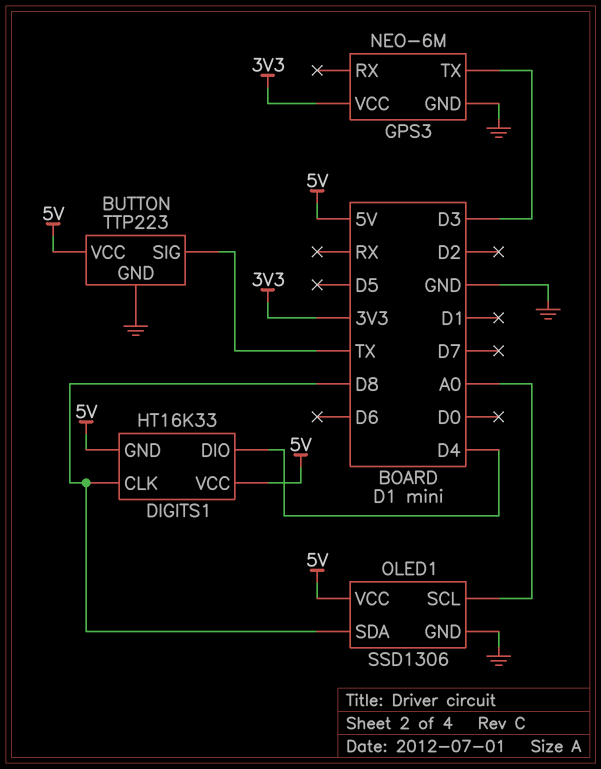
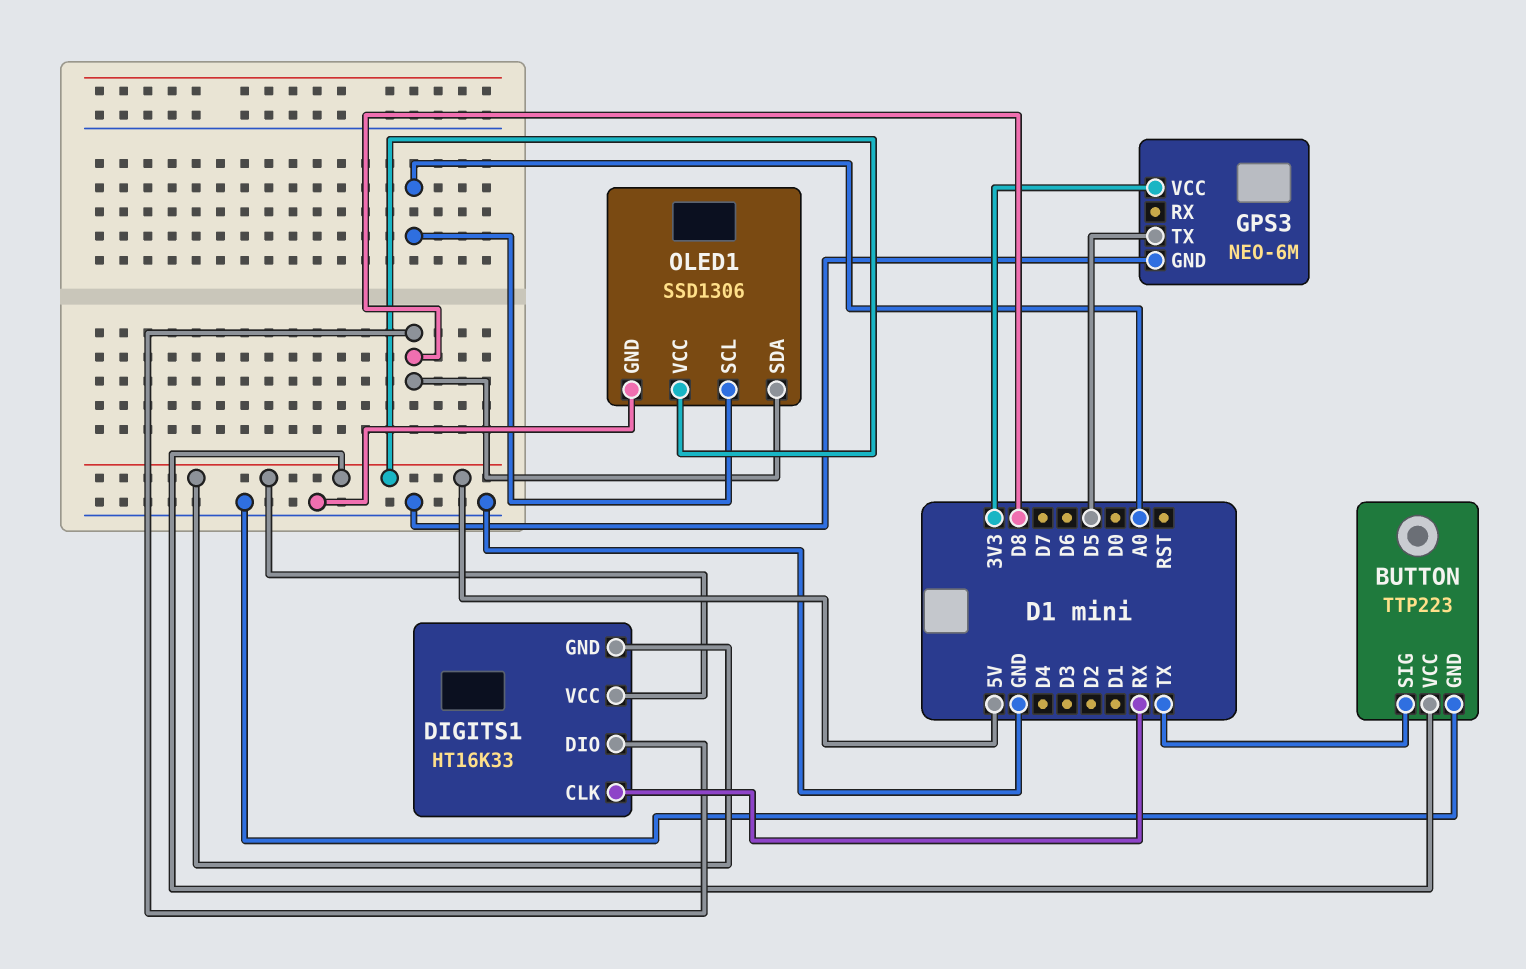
DIGITS1 pin CLK: D8 -> RX
DIGITS1 pin DIO: D4 -> D8
GPS3 pin TX: D3 -> D5

